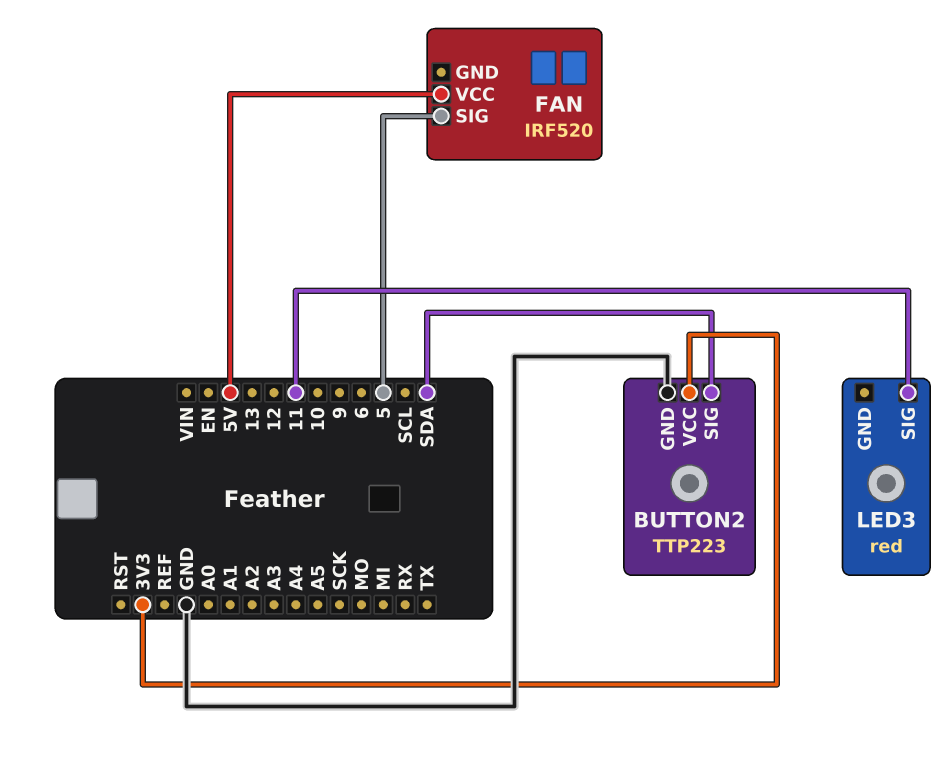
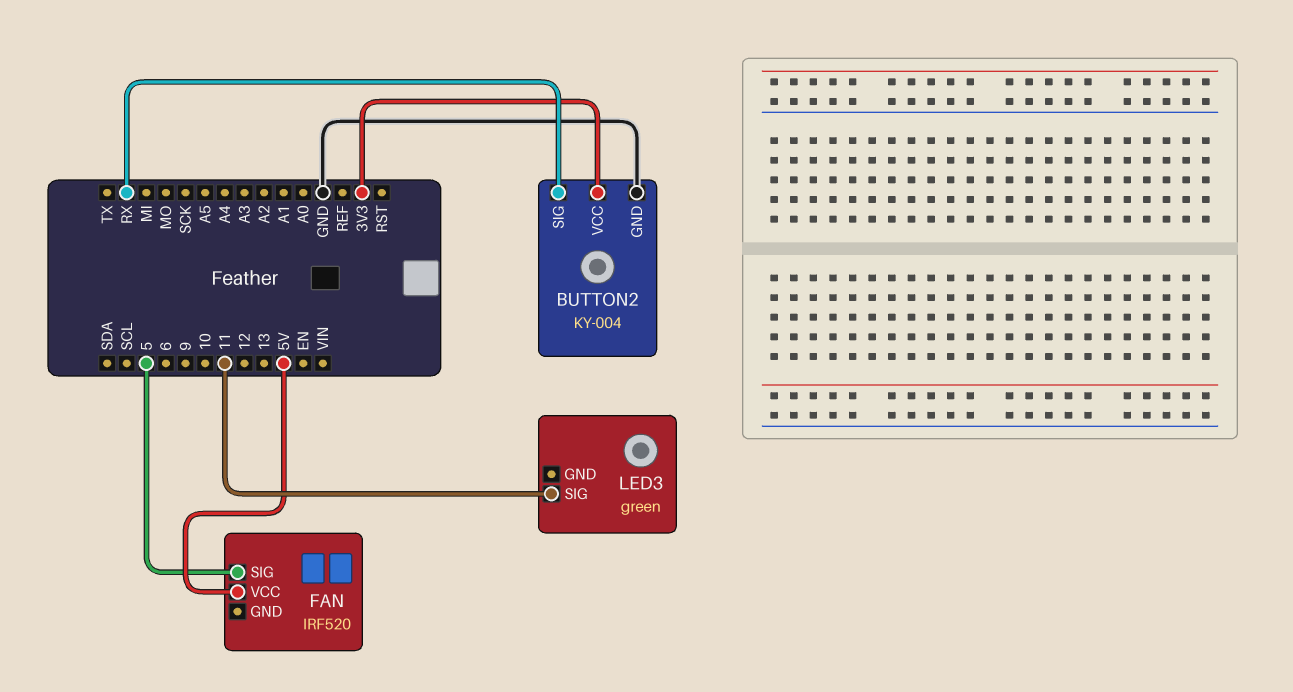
BUTTON2: TTP223 -> KY-004
BUTTON2 pin SIG: SDA -> RX
LED3: red -> green

